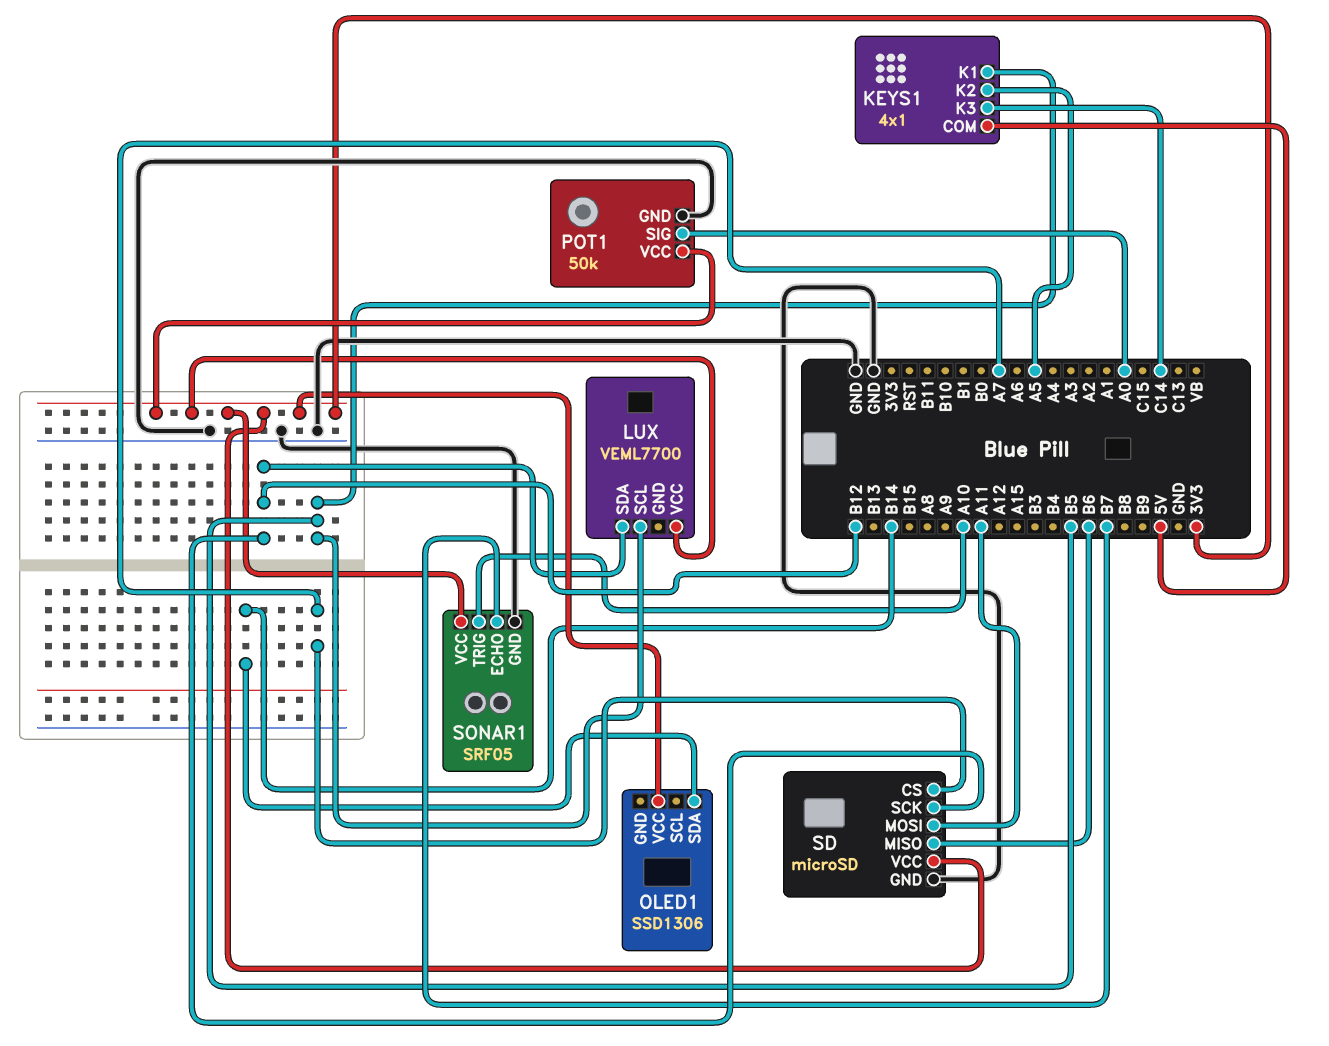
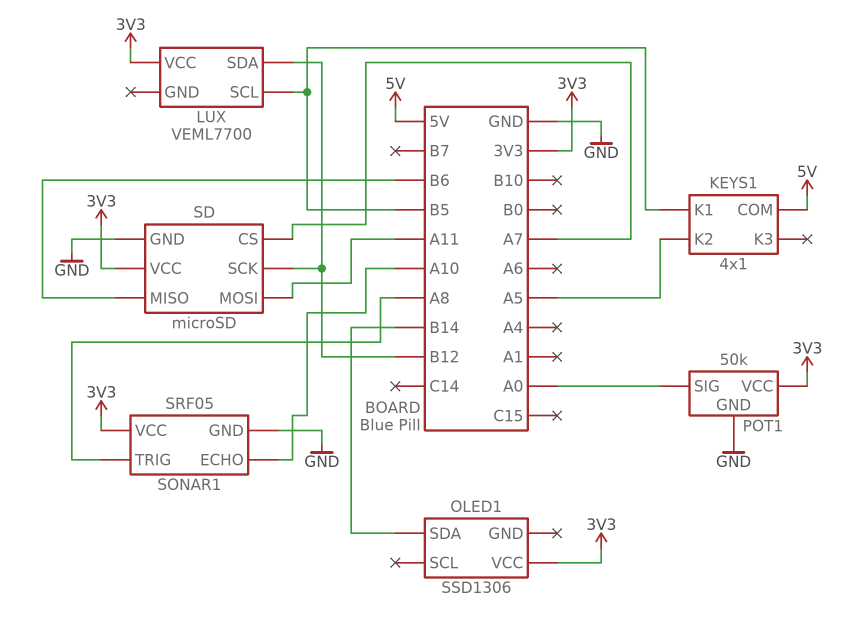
KEYS1 pin K3: C14 -> none
SONAR1 pin ECHO: B7 -> A10
SONAR1 pin TRIG: A10 -> A8

